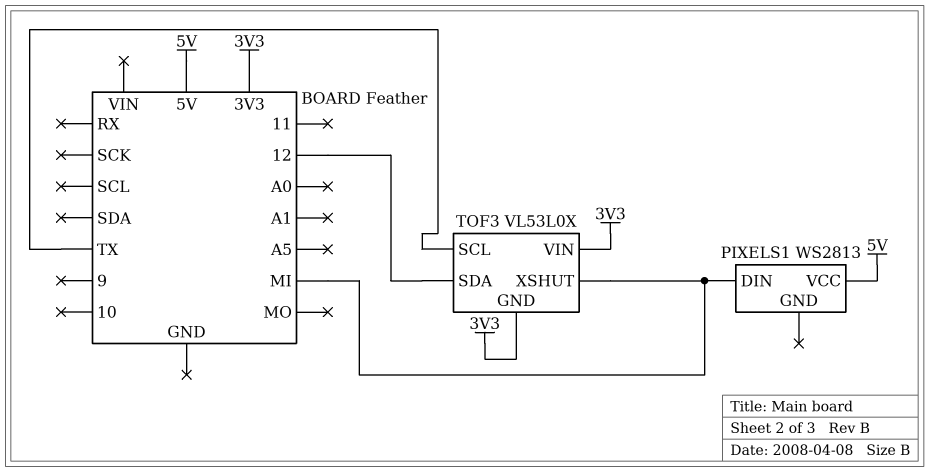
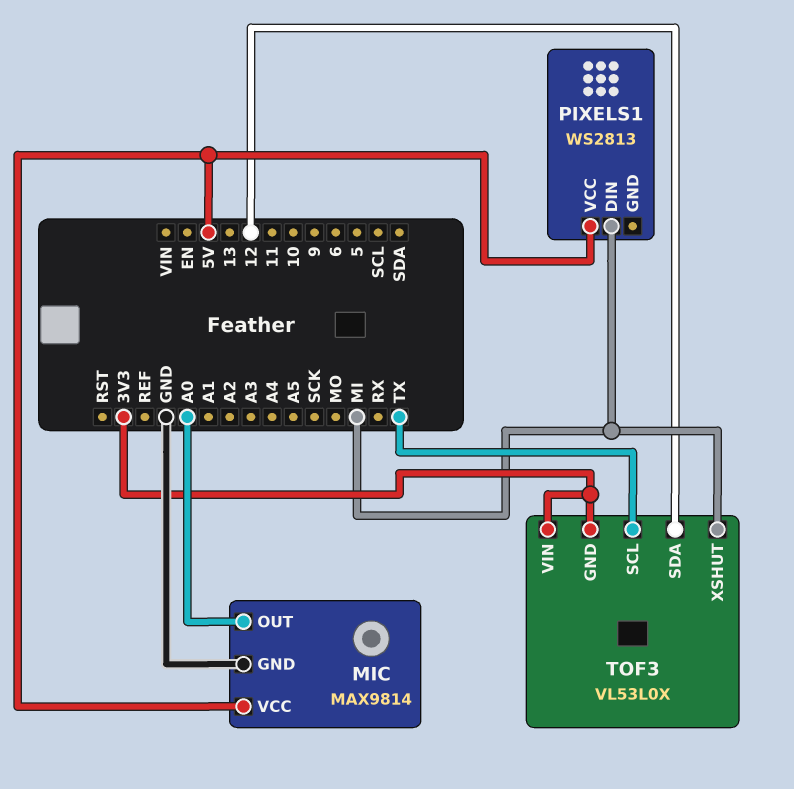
MIC: none -> MAX9814
MIC pin GND: none -> GND
MIC pin OUT: none -> A0
MIC pin VCC: none -> 5V

